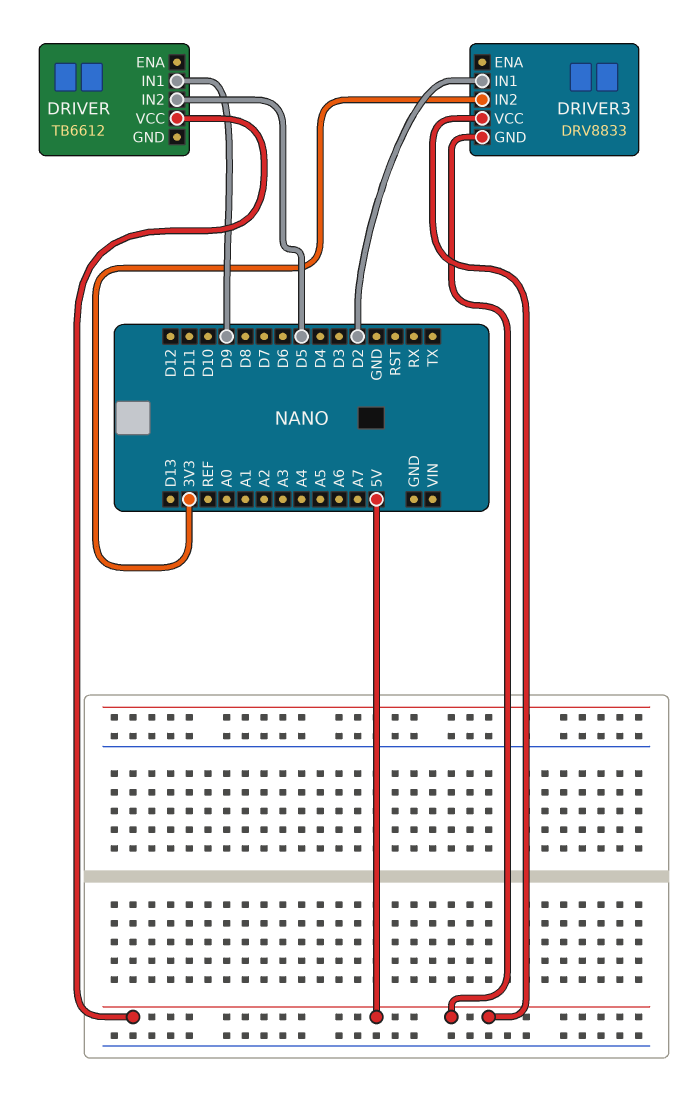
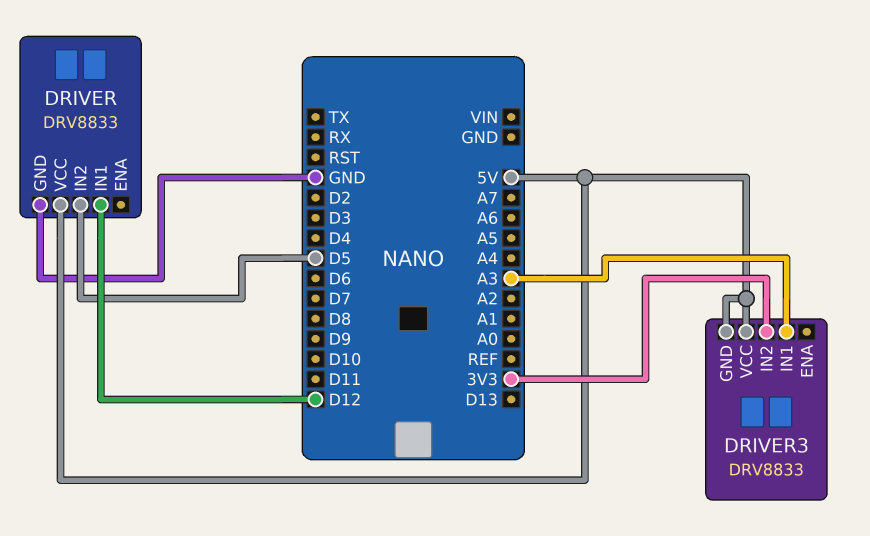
DRIVER: TB6612 -> DRV8833
DRIVER pin GND: none -> GND
DRIVER pin IN1: D9 -> D12
DRIVER3 pin IN1: D2 -> A3

